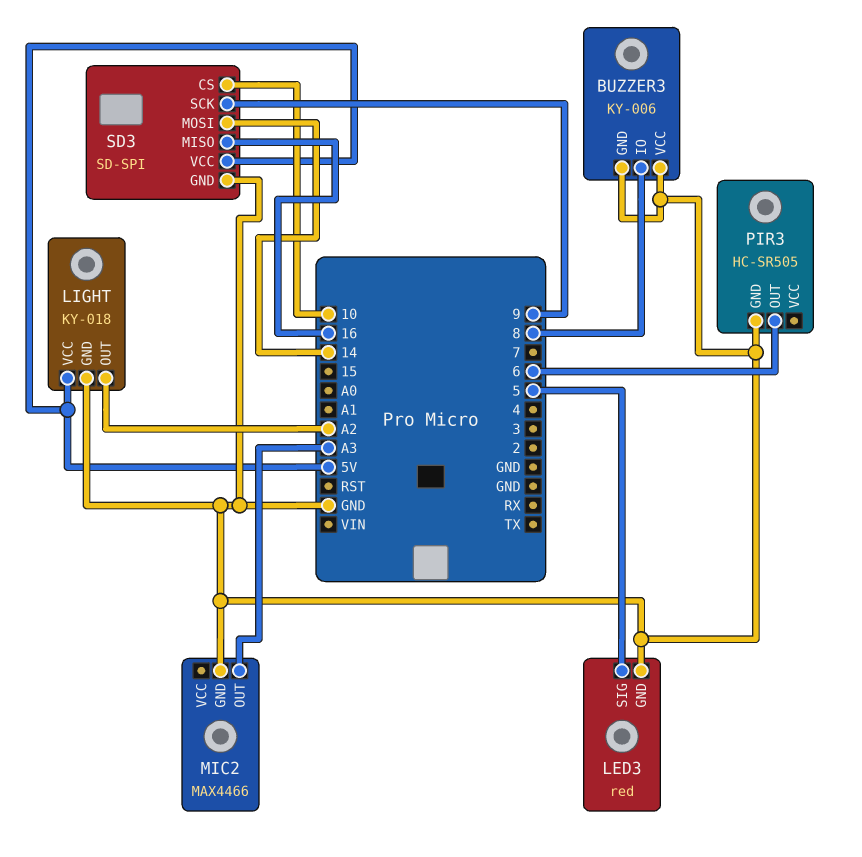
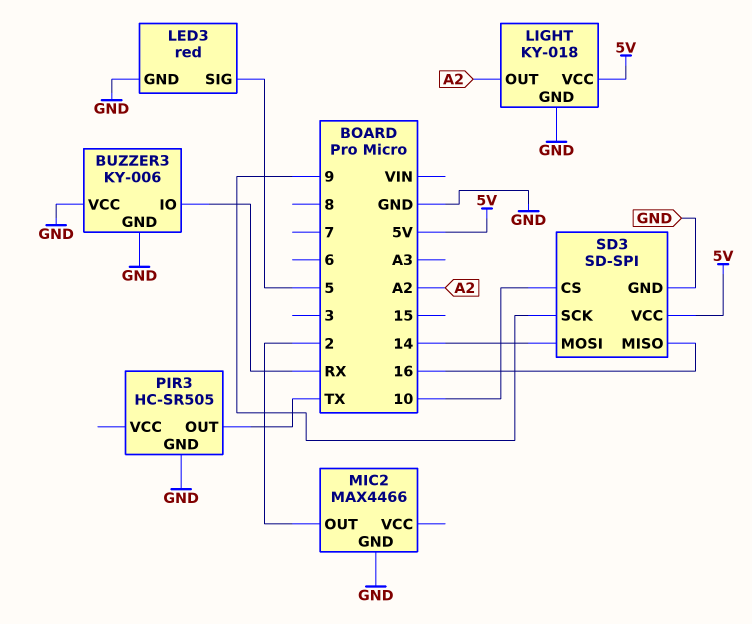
BUZZER3 pin IO: 8 -> RX
MIC2 pin OUT: A3 -> 2
PIR3 pin OUT: 6 -> TX

